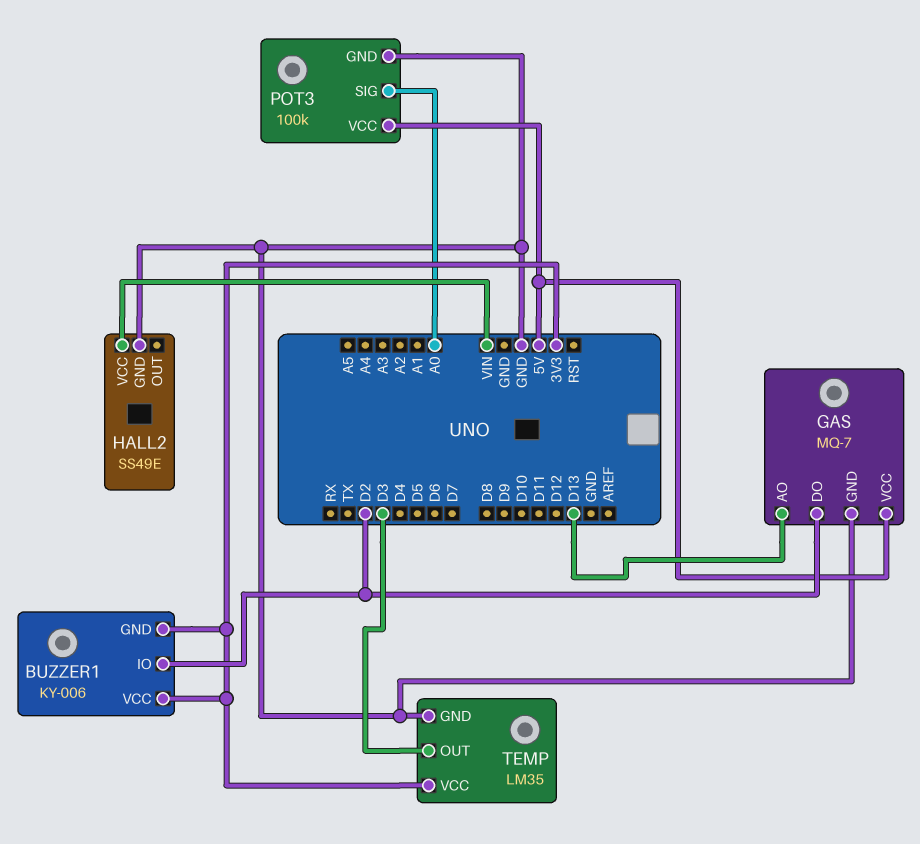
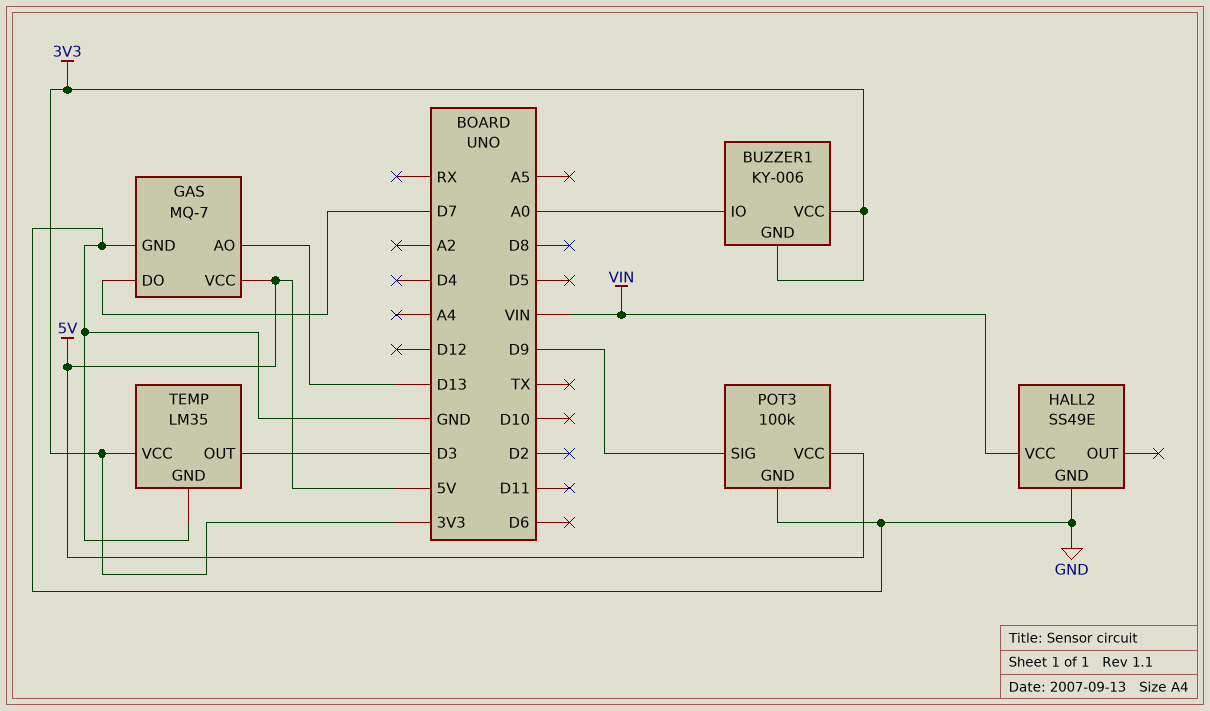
BUZZER1 pin IO: D2 -> A0
GAS pin DO: D2 -> D7
POT3 pin SIG: A0 -> D9

